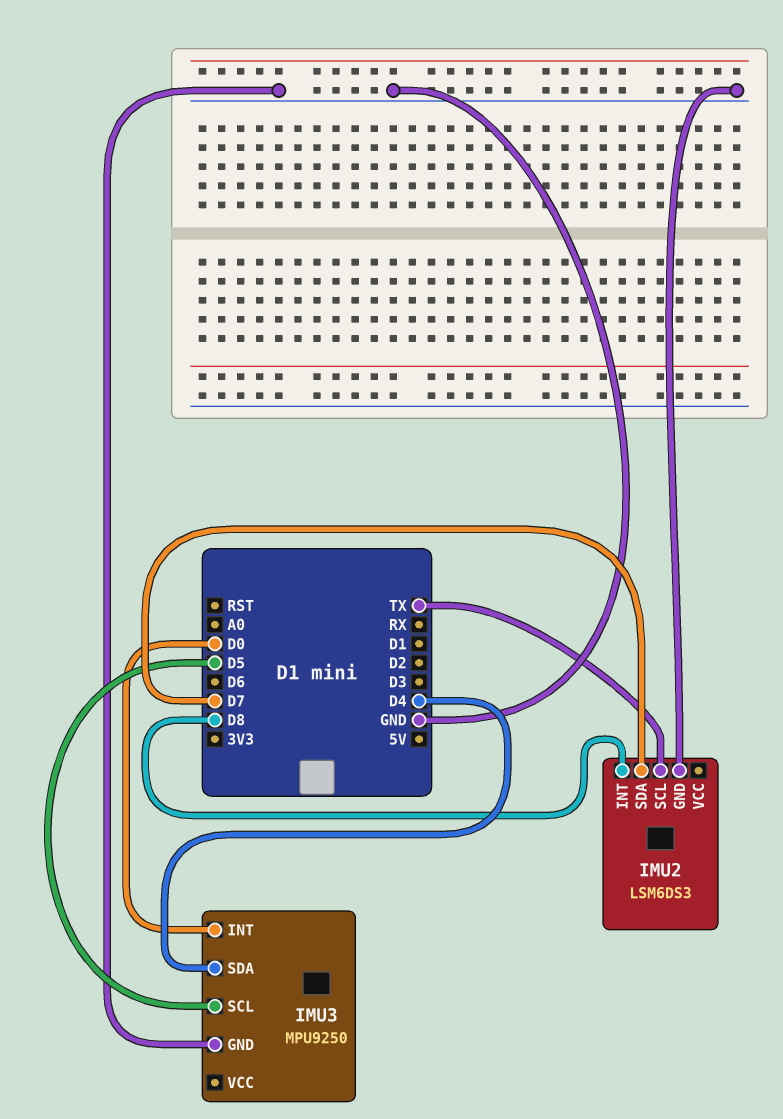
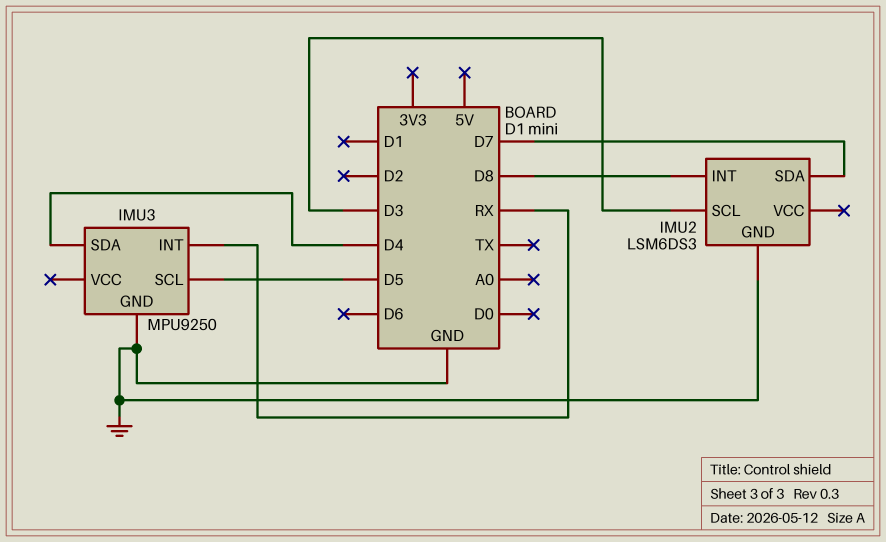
IMU2 pin SCL: TX -> D3
IMU3 pin INT: D0 -> RX

